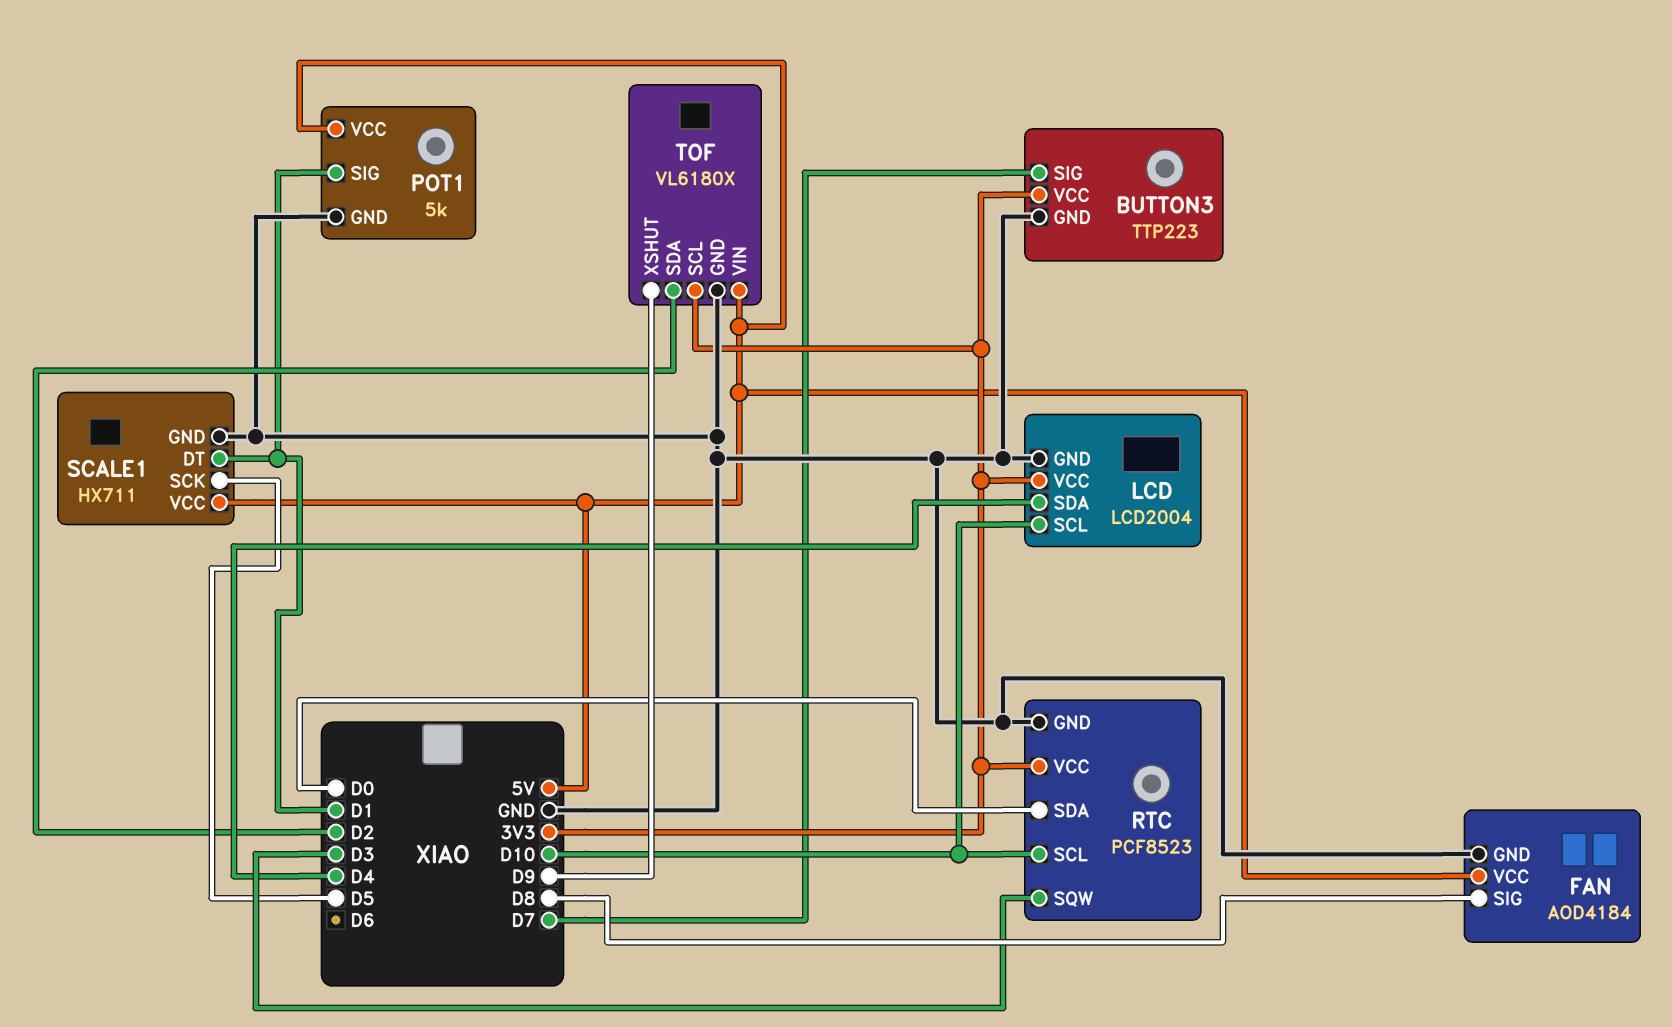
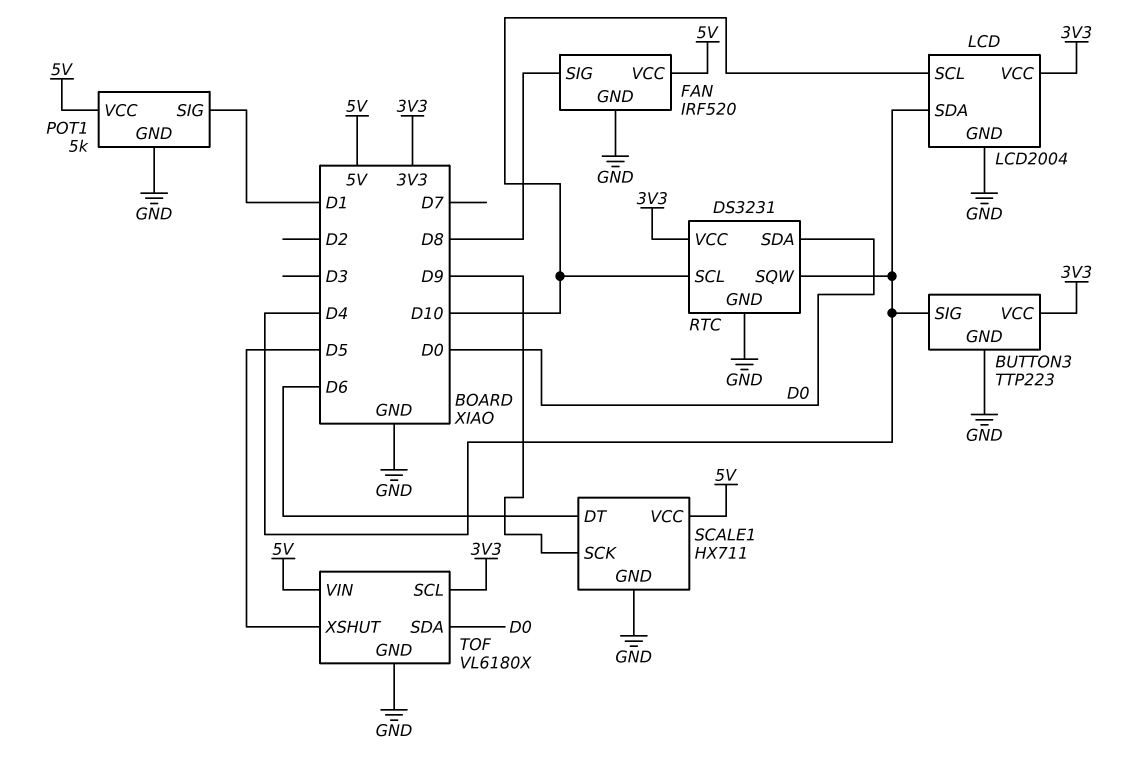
BUTTON3 pin SIG: D7 -> D4
FAN: AOD4184 -> IRF520
RTC: PCF8523 -> DS3231
RTC pin SQW: D3 -> D4
SCALE1 pin DT: D1 -> D6
SCALE1 pin SCK: D5 -> D9
TOF pin SDA: D2 -> D0
TOF pin XSHUT: D9 -> D5

